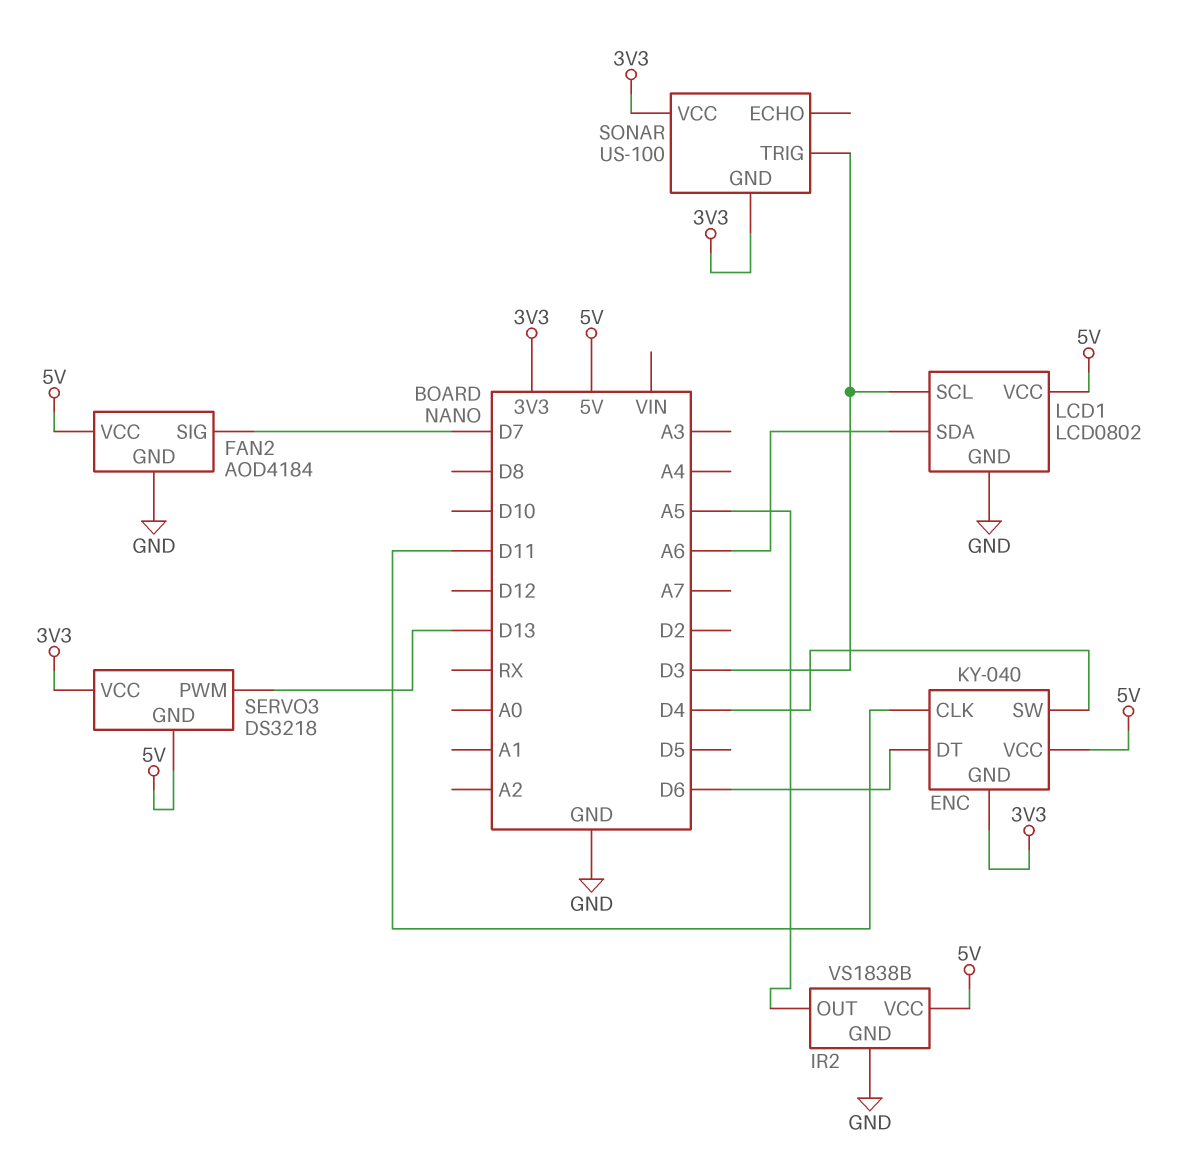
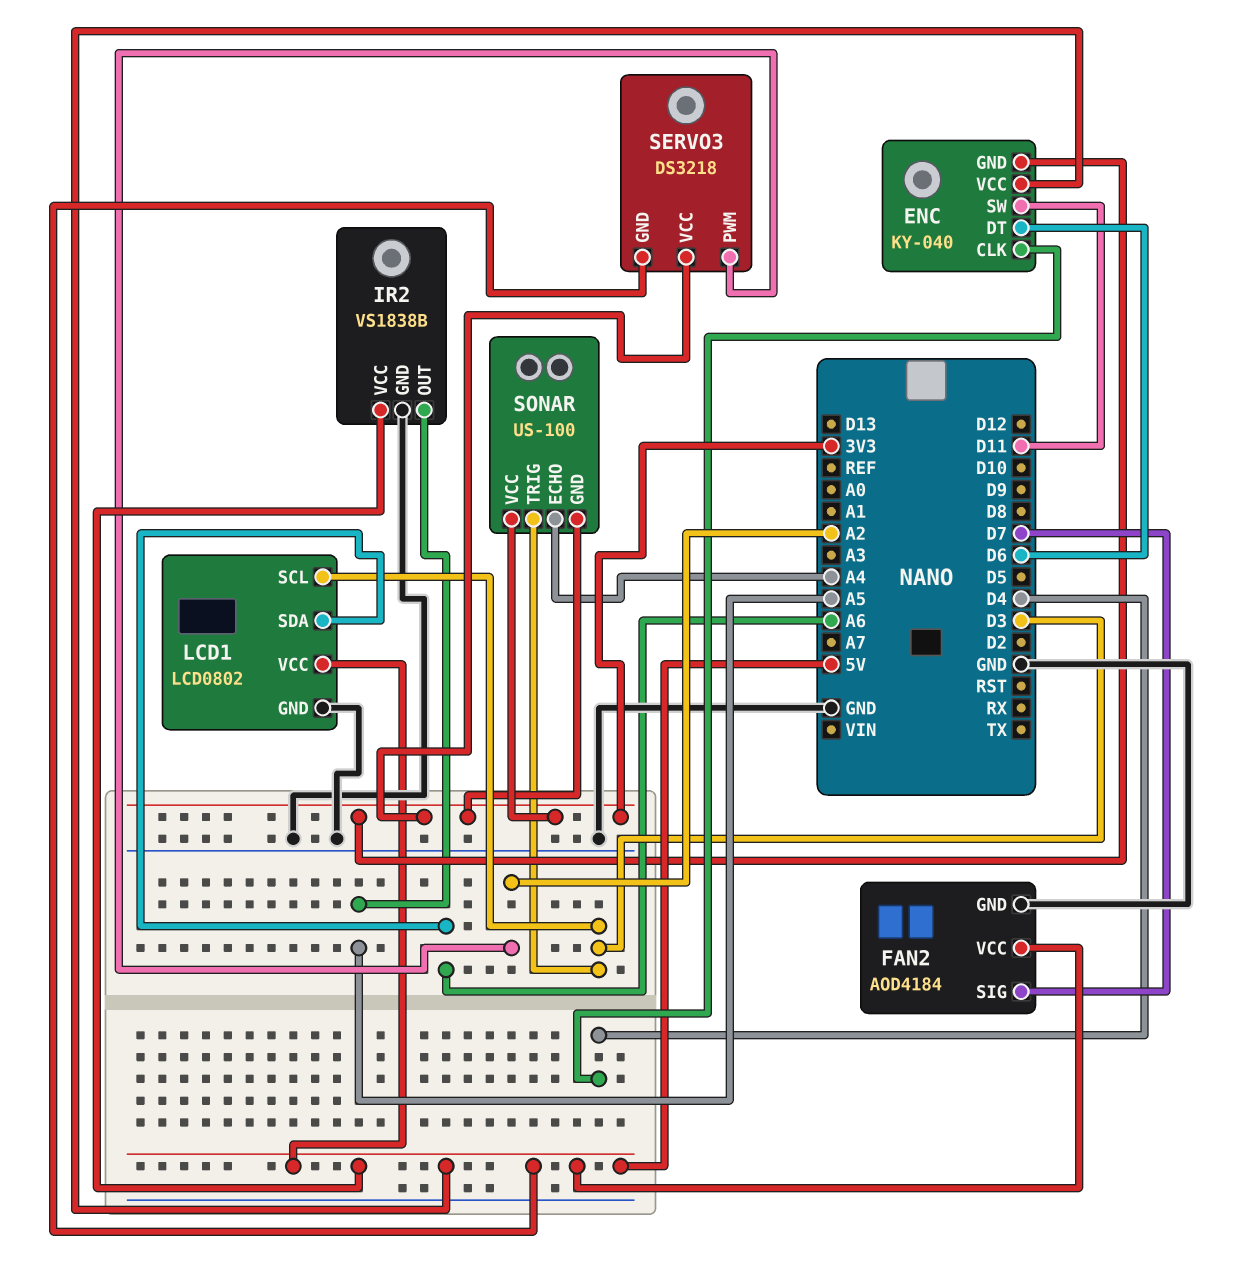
ENC pin CLK: D11 -> D4
ENC pin SW: D4 -> D11
SERVO3 pin PWM: D13 -> A2
SONAR pin ECHO: none -> A4

